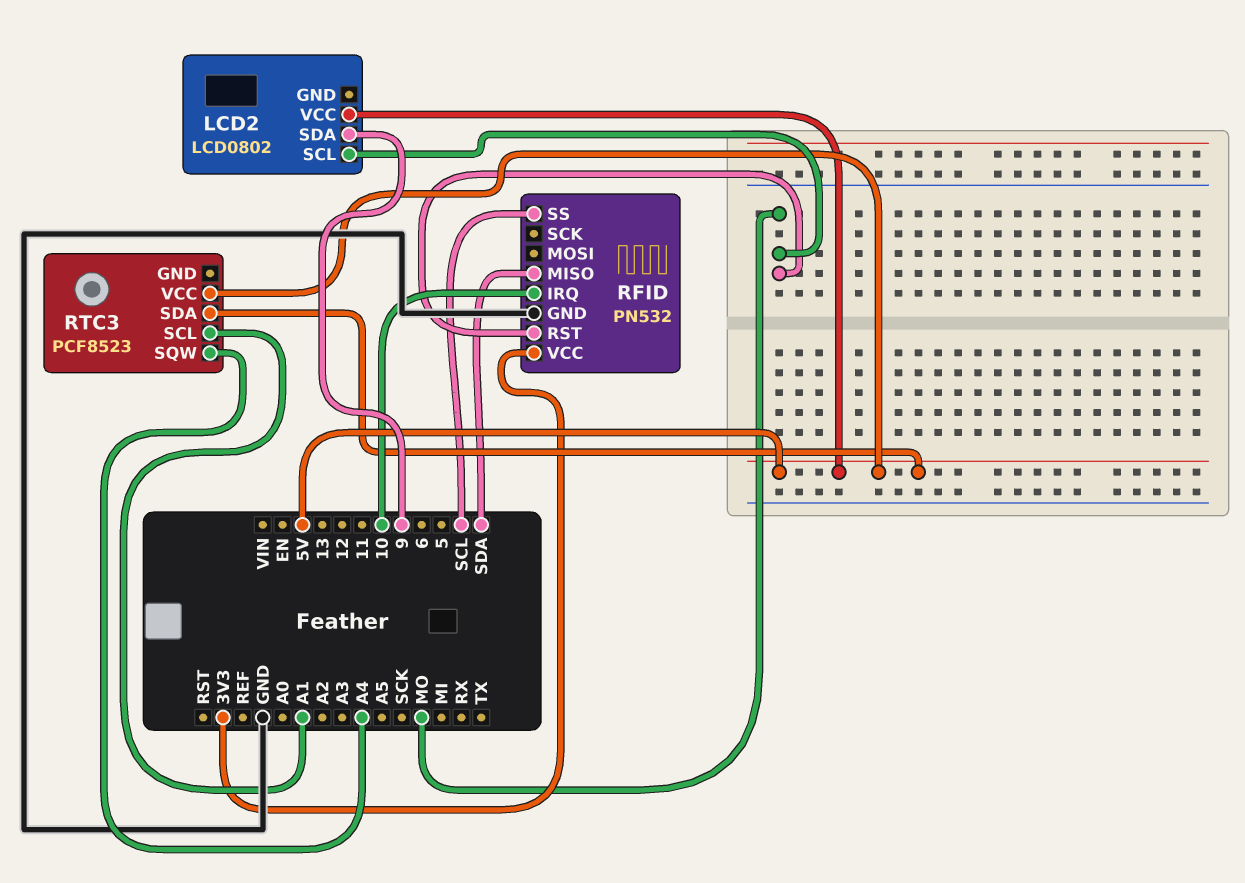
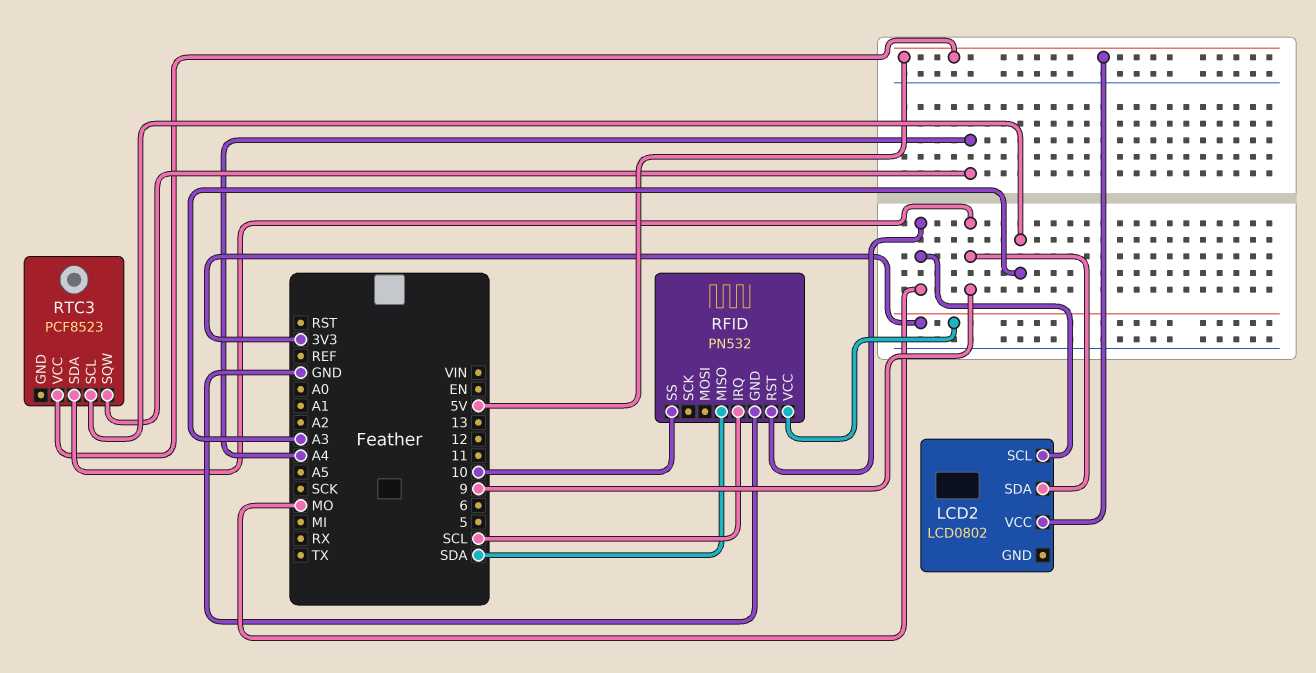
RFID pin IRQ: 10 -> SCL
RFID pin SS: SCL -> 10
RTC3 pin SCL: A1 -> A3
RTC3 pin SDA: 5V -> 9

